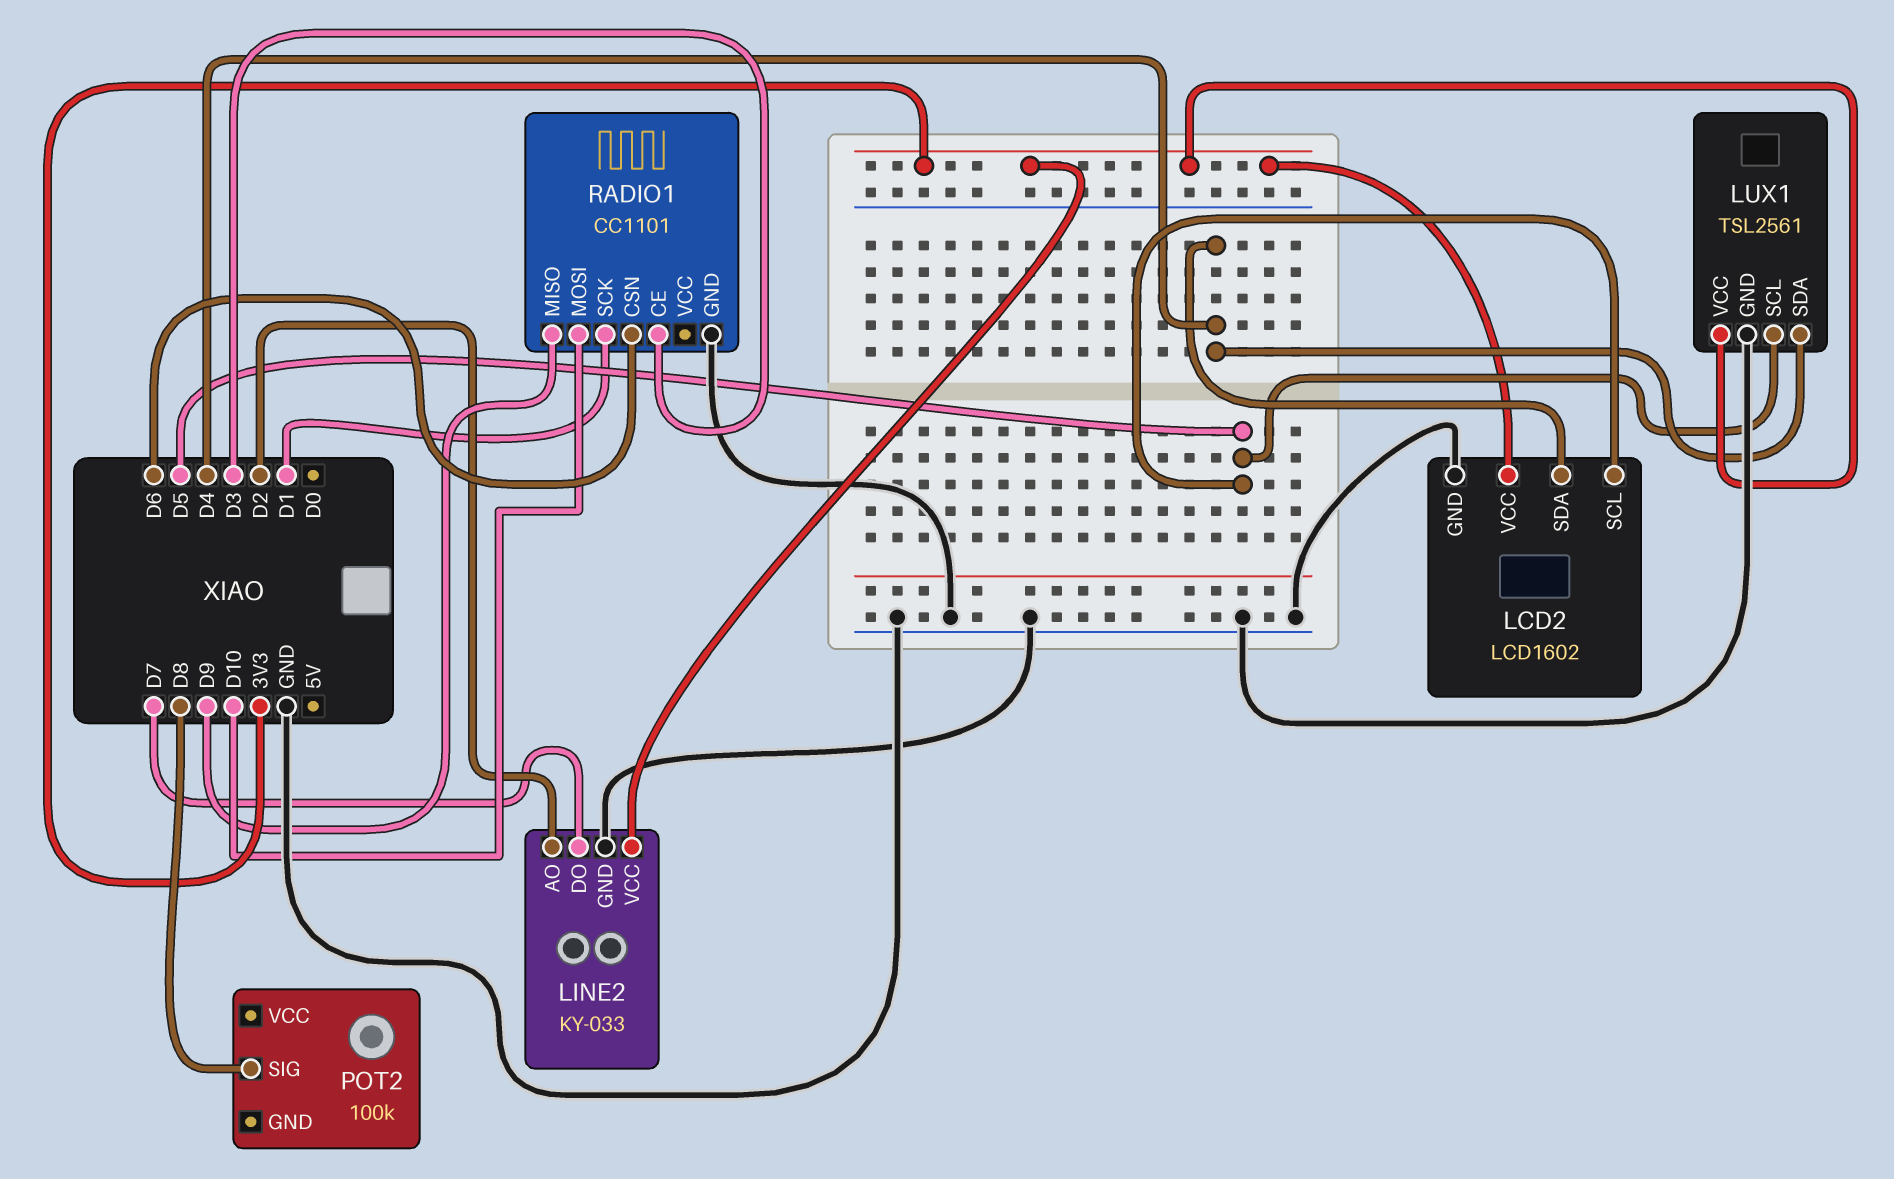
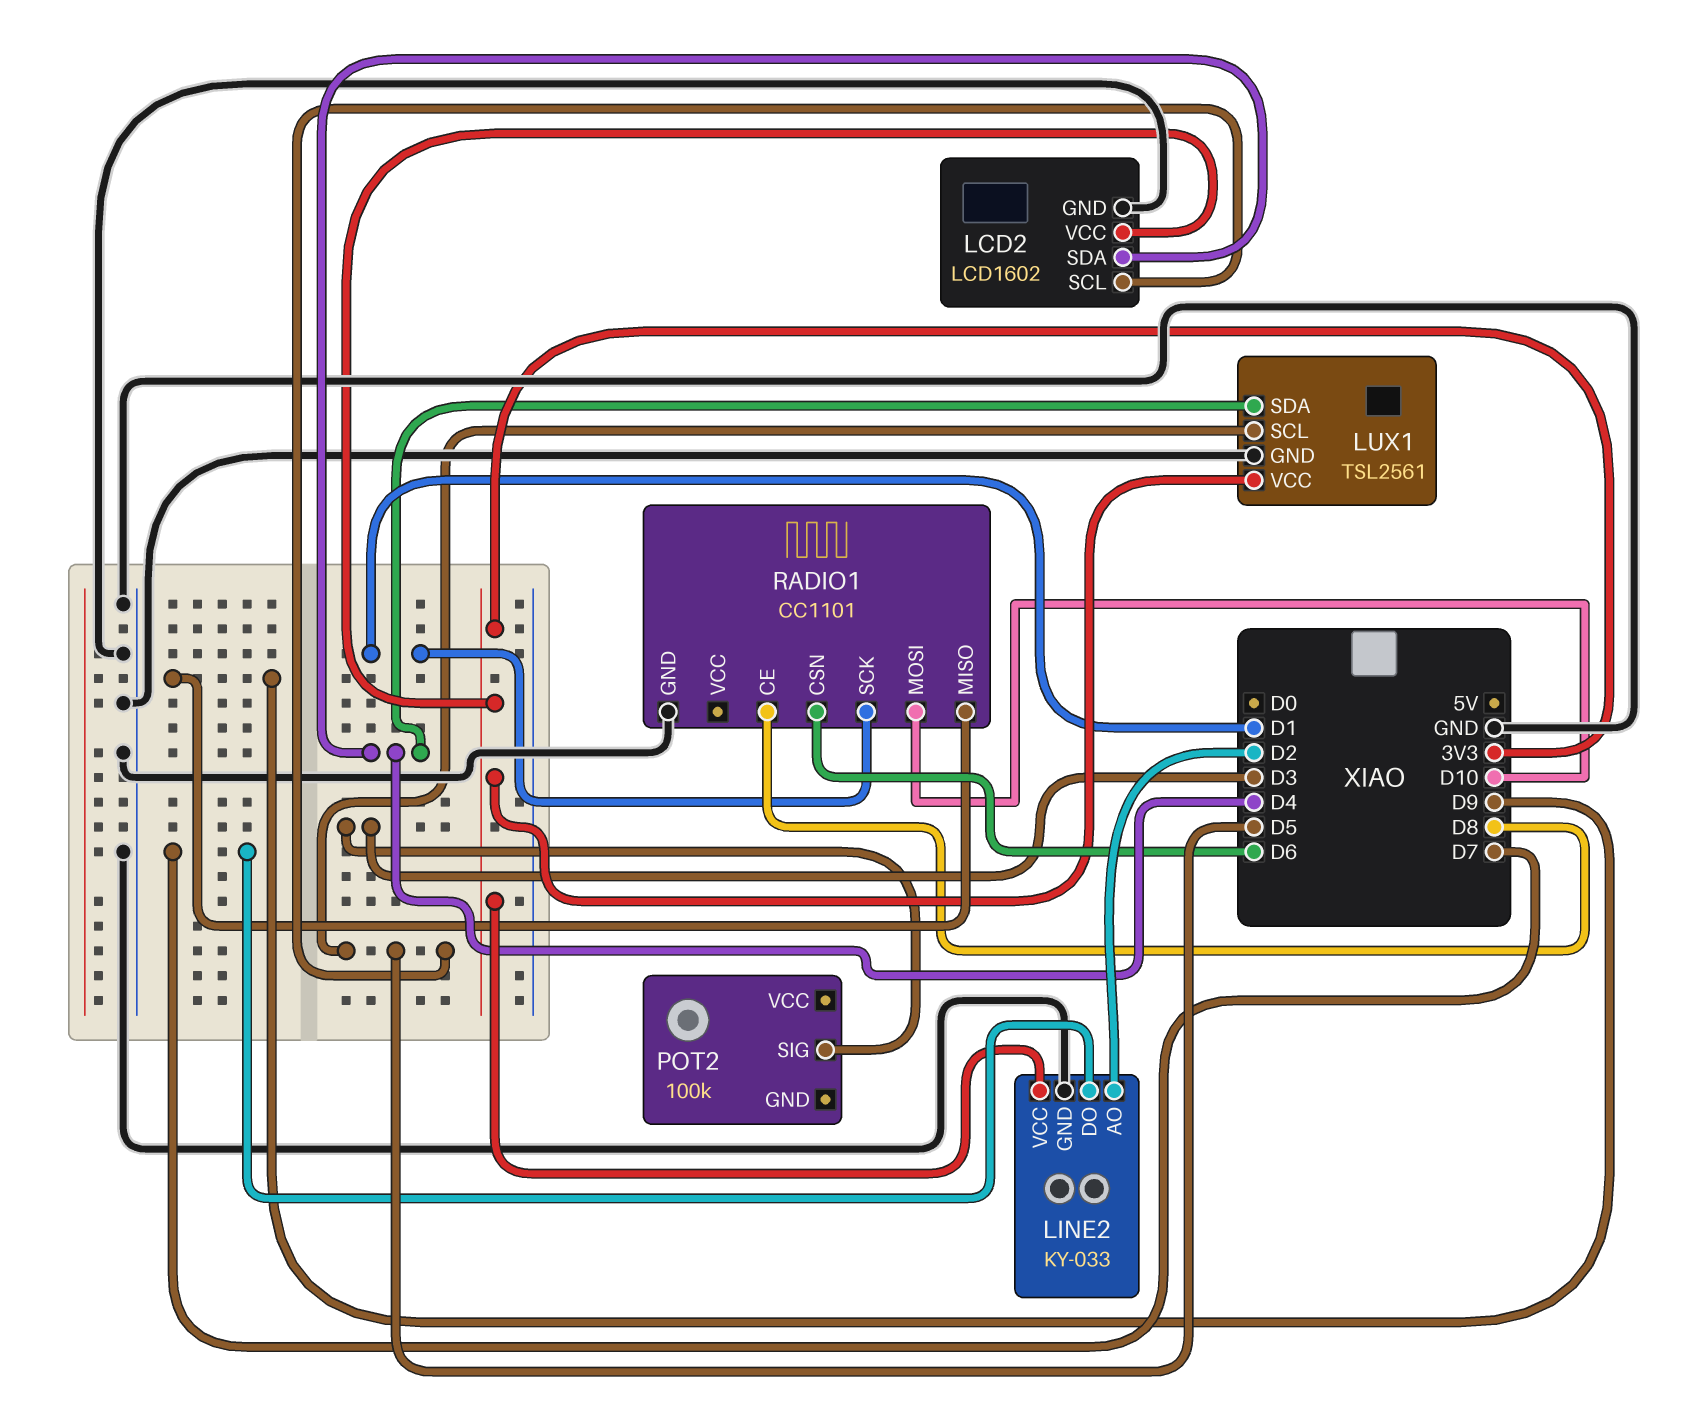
POT2 pin SIG: D8 -> D3
RADIO1 pin CE: D3 -> D8

